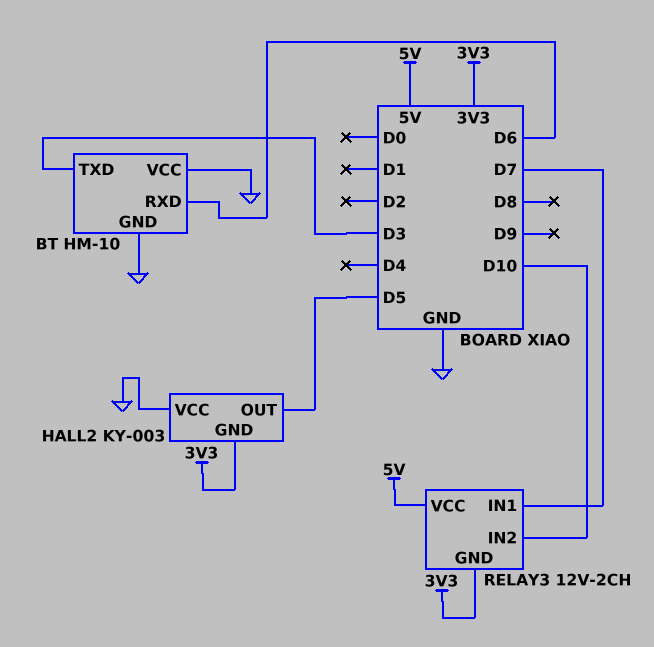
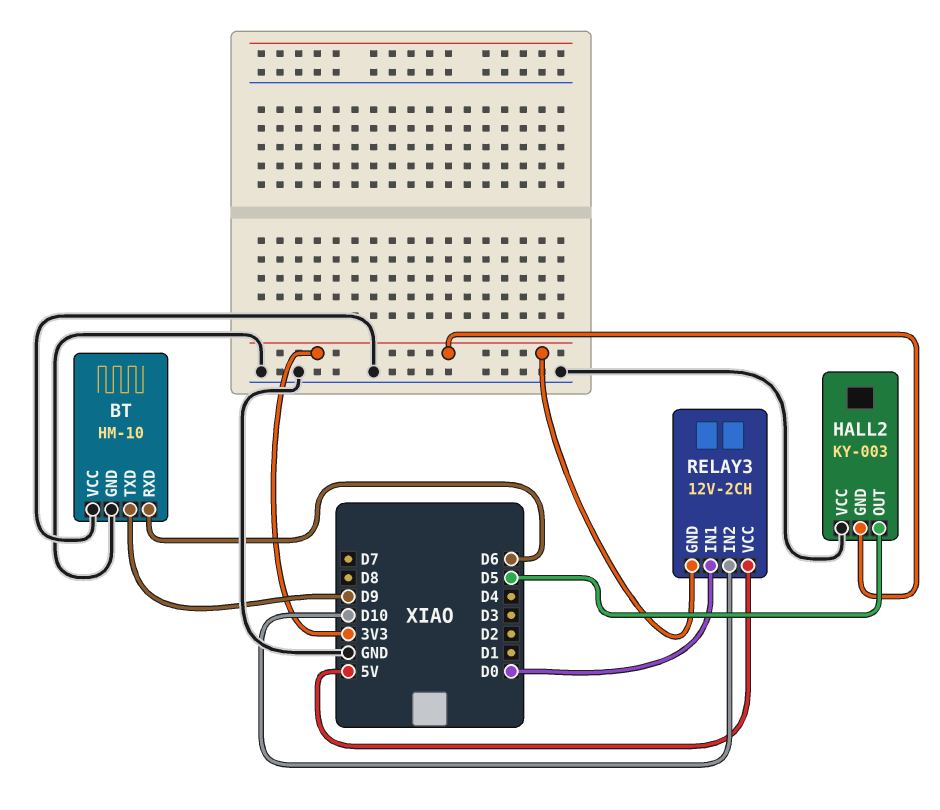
BT pin TXD: D3 -> D9
RELAY3 pin IN1: D7 -> D0

